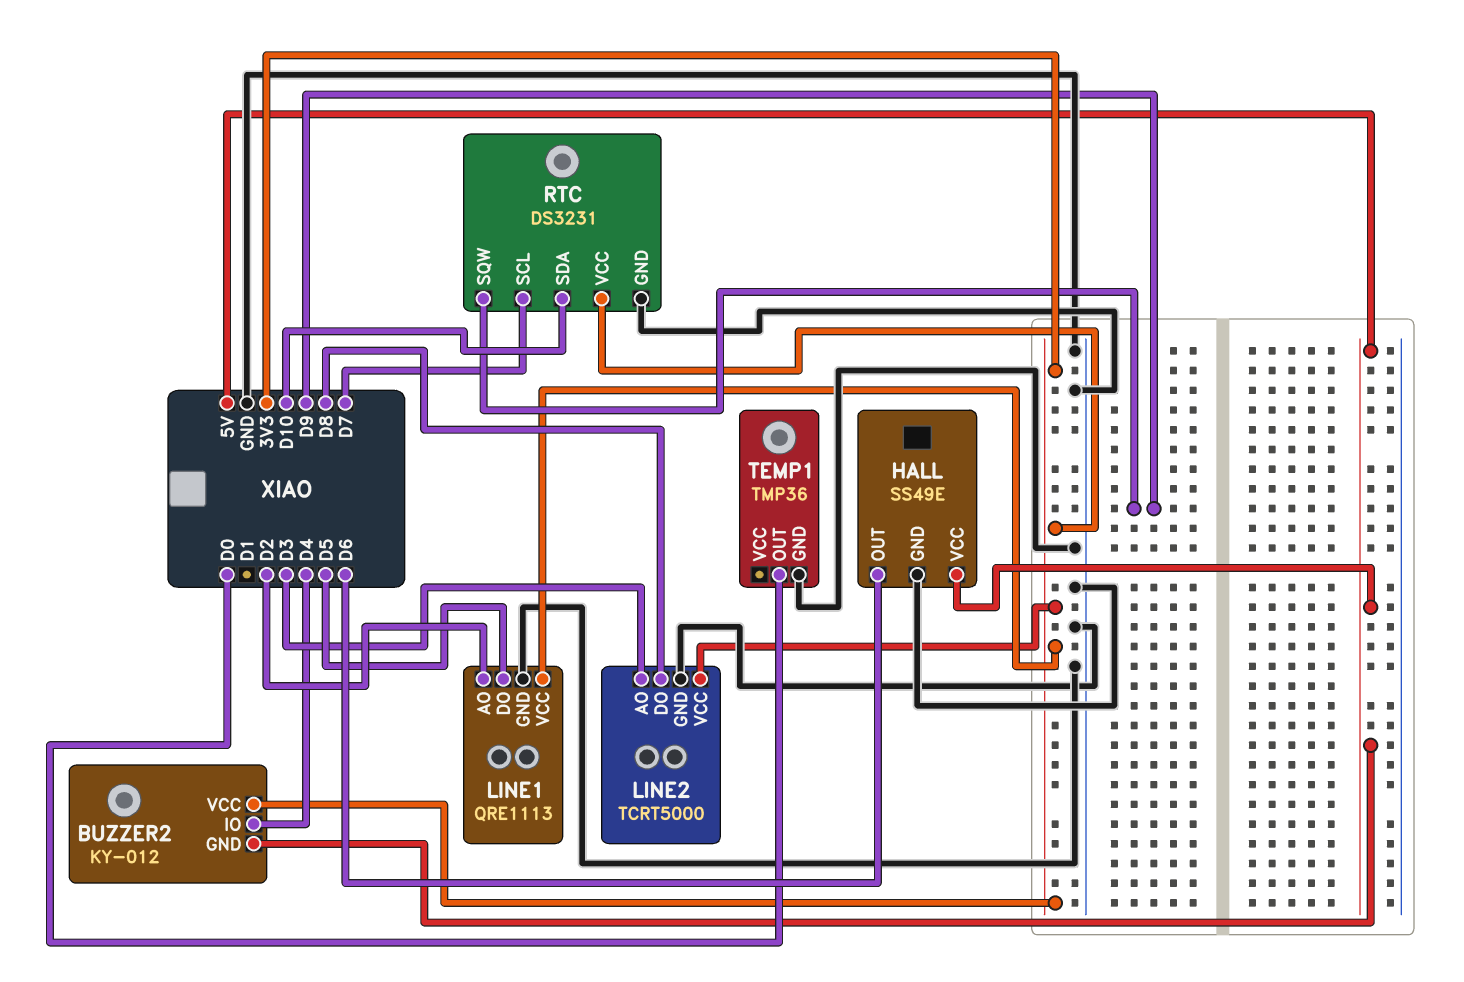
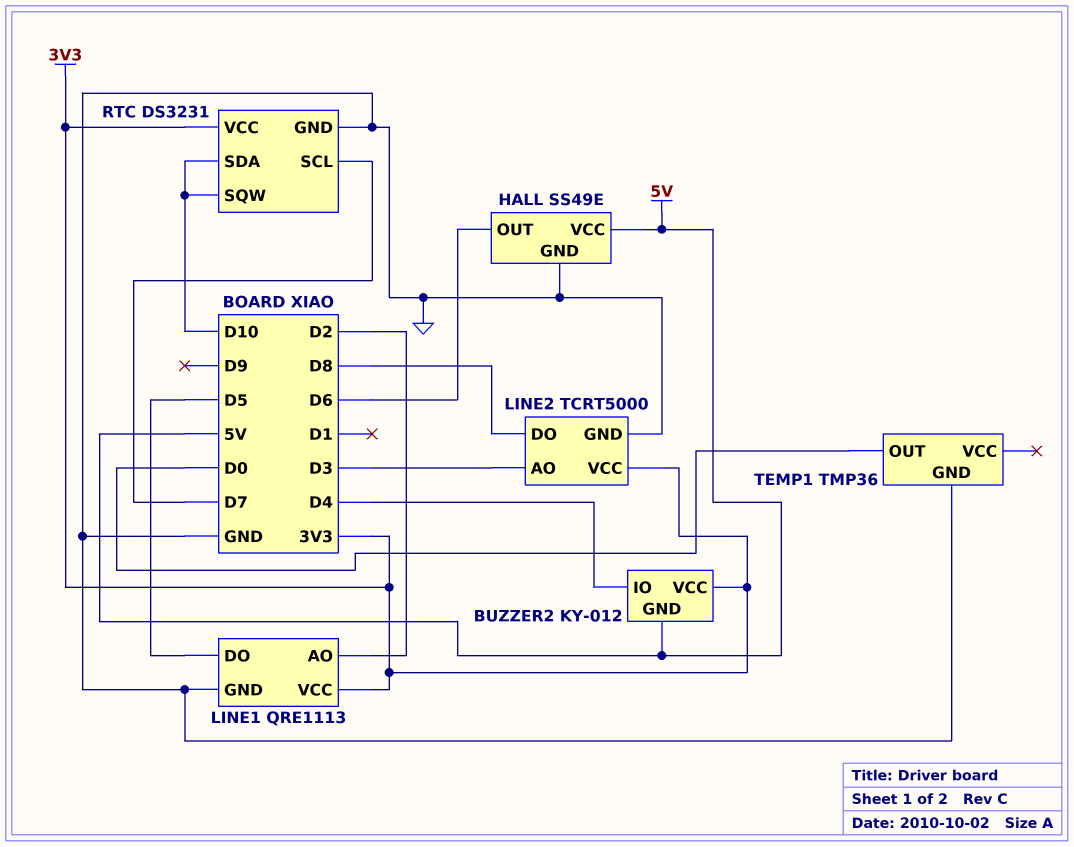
RTC pin SQW: D9 -> D10

